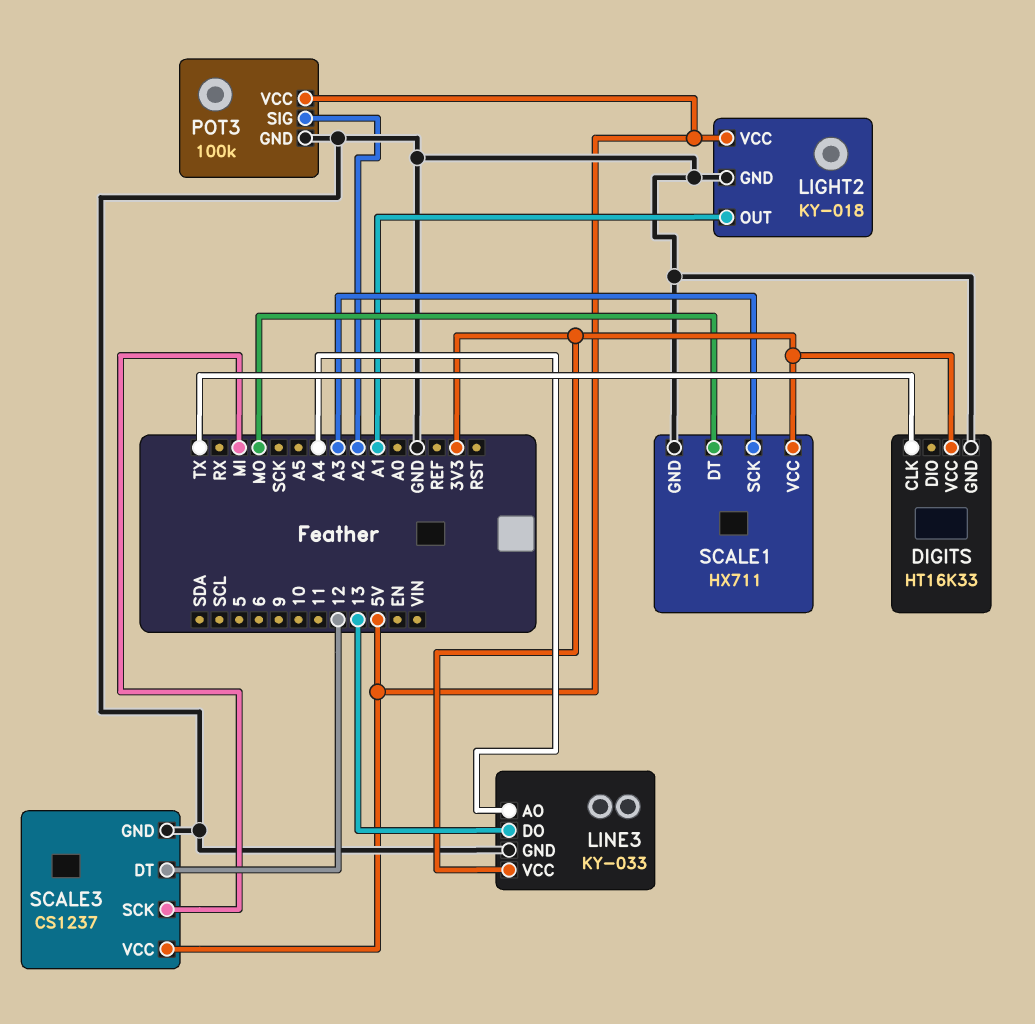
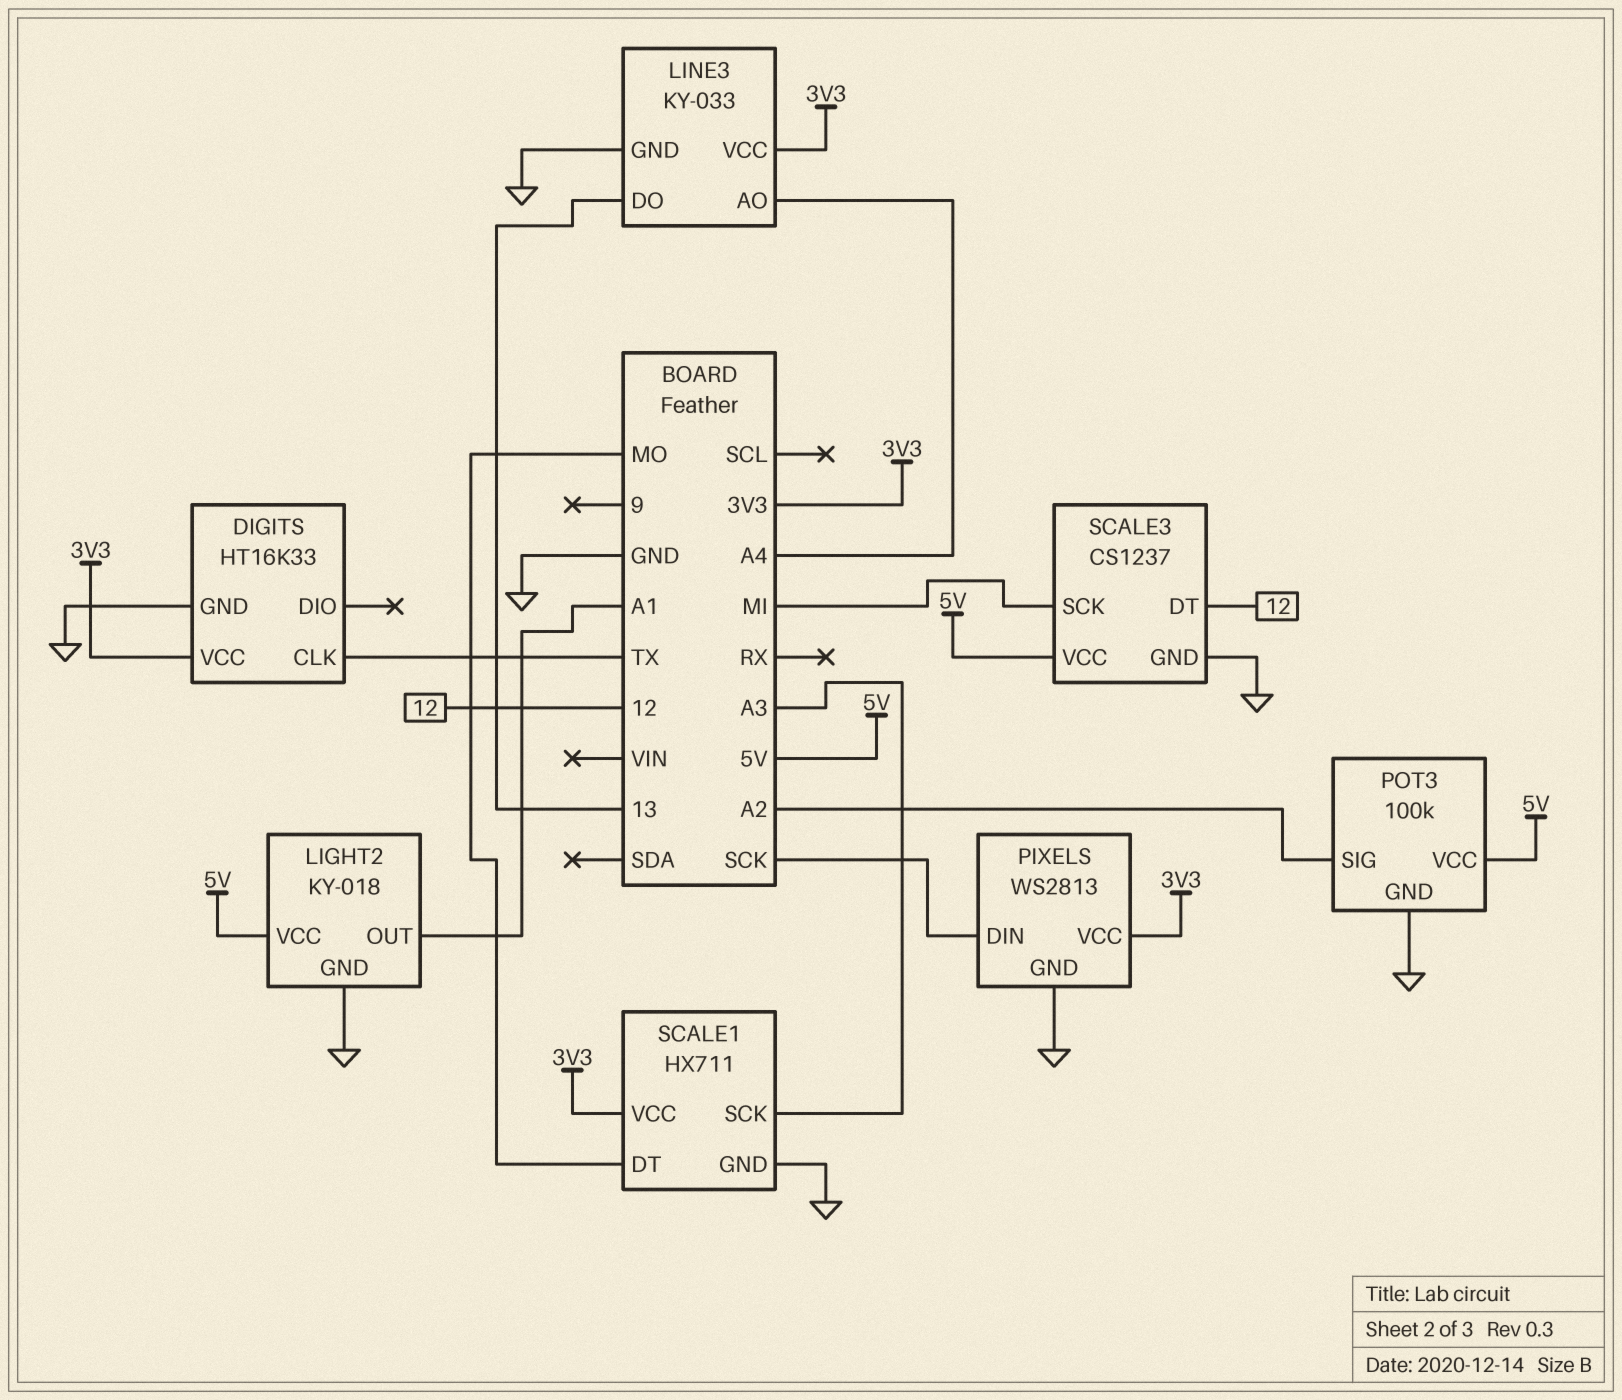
PIXELS: none -> WS2813
PIXELS pin DIN: none -> SCK
PIXELS pin GND: none -> GND
PIXELS pin VCC: none -> 3V3

